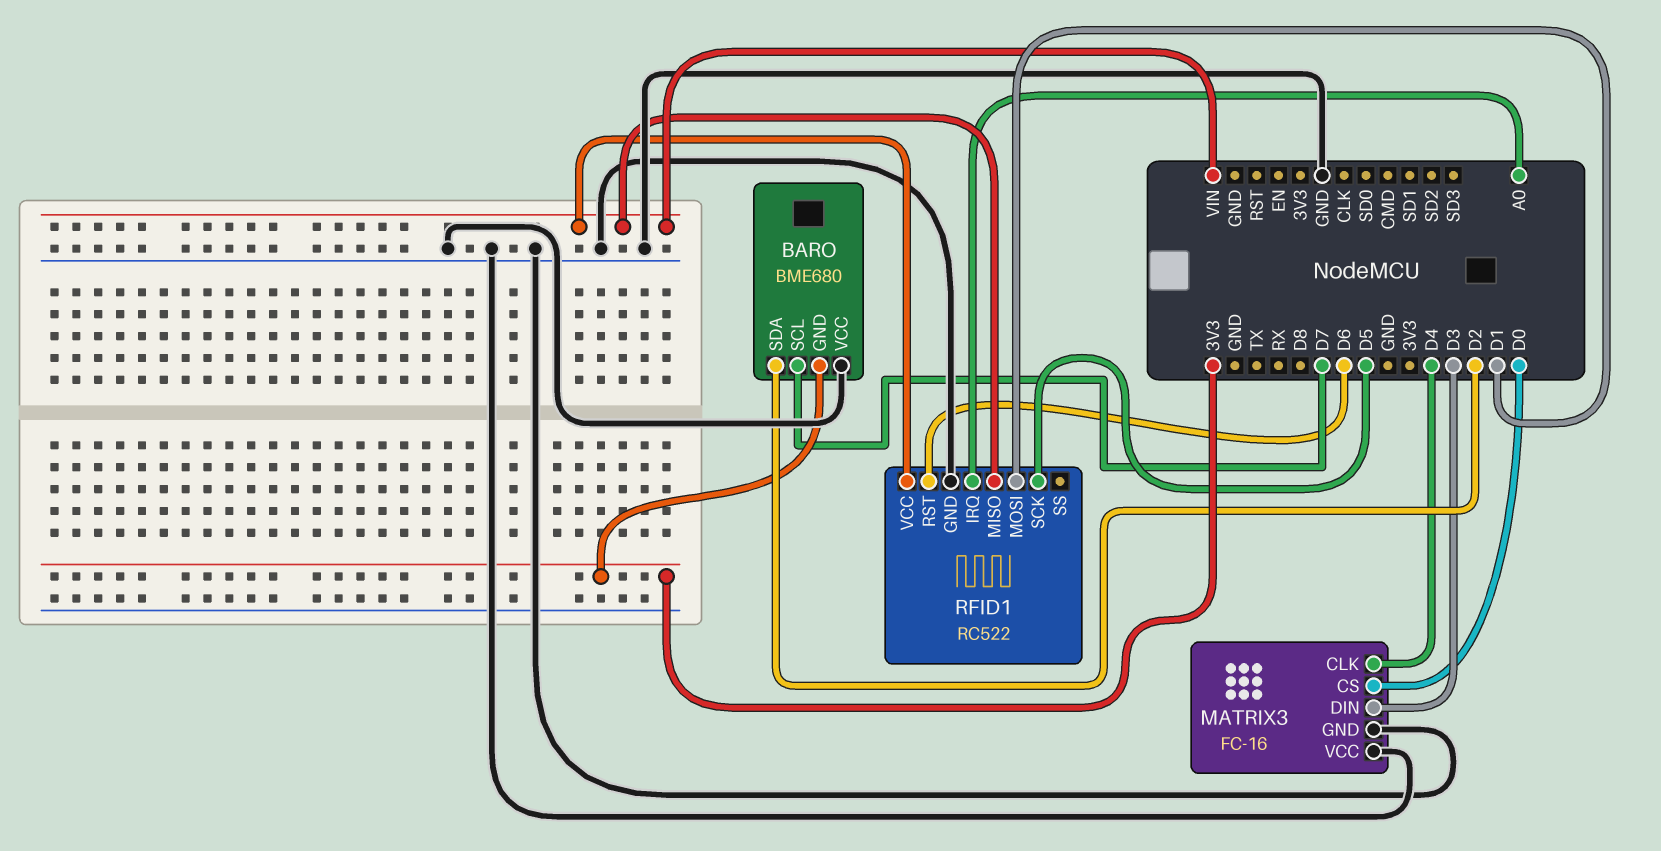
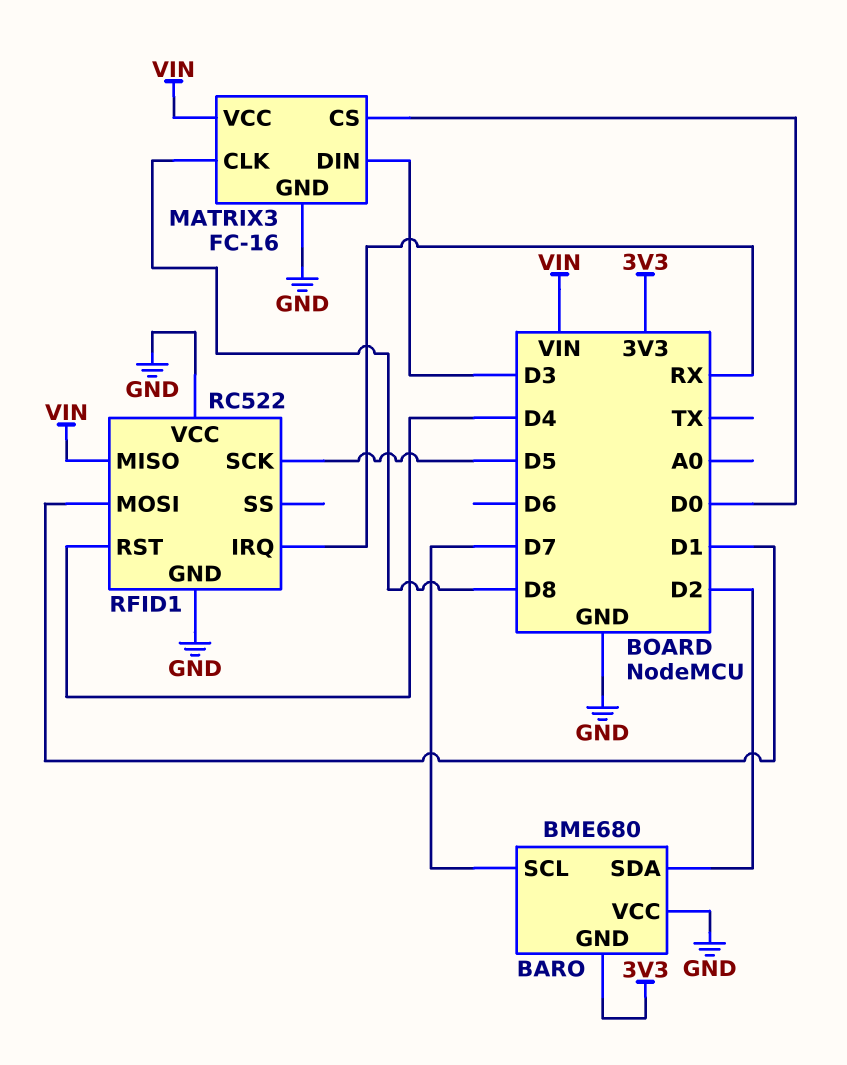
MATRIX3 pin CLK: D4 -> D8
MATRIX3 pin VCC: GND -> VIN
RFID1 pin IRQ: A0 -> RX
RFID1 pin RST: D6 -> D4
RFID1 pin VCC: VIN -> GND

